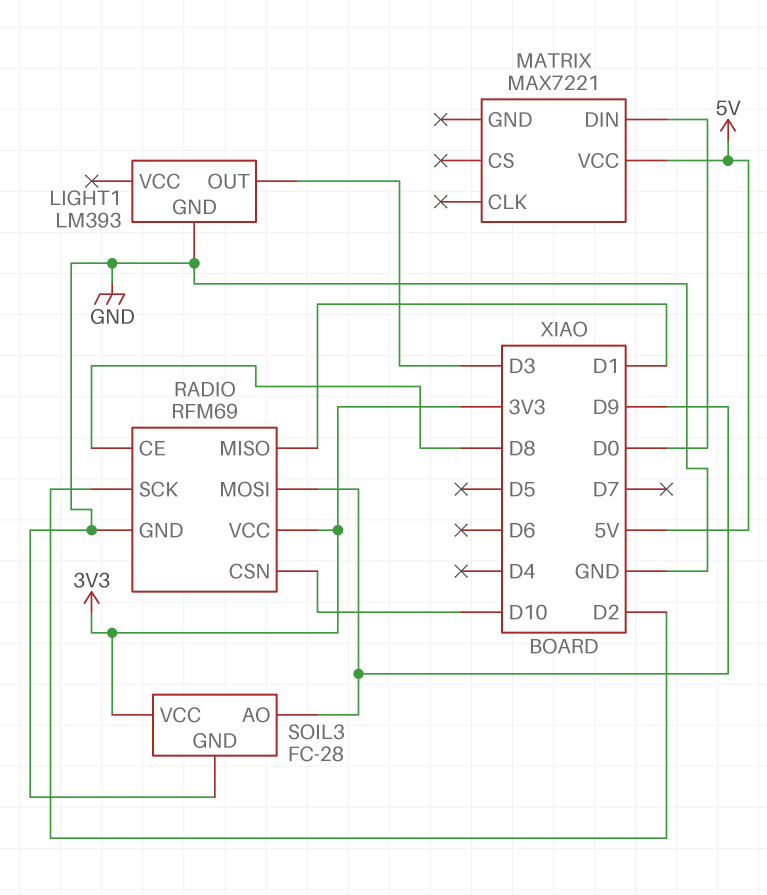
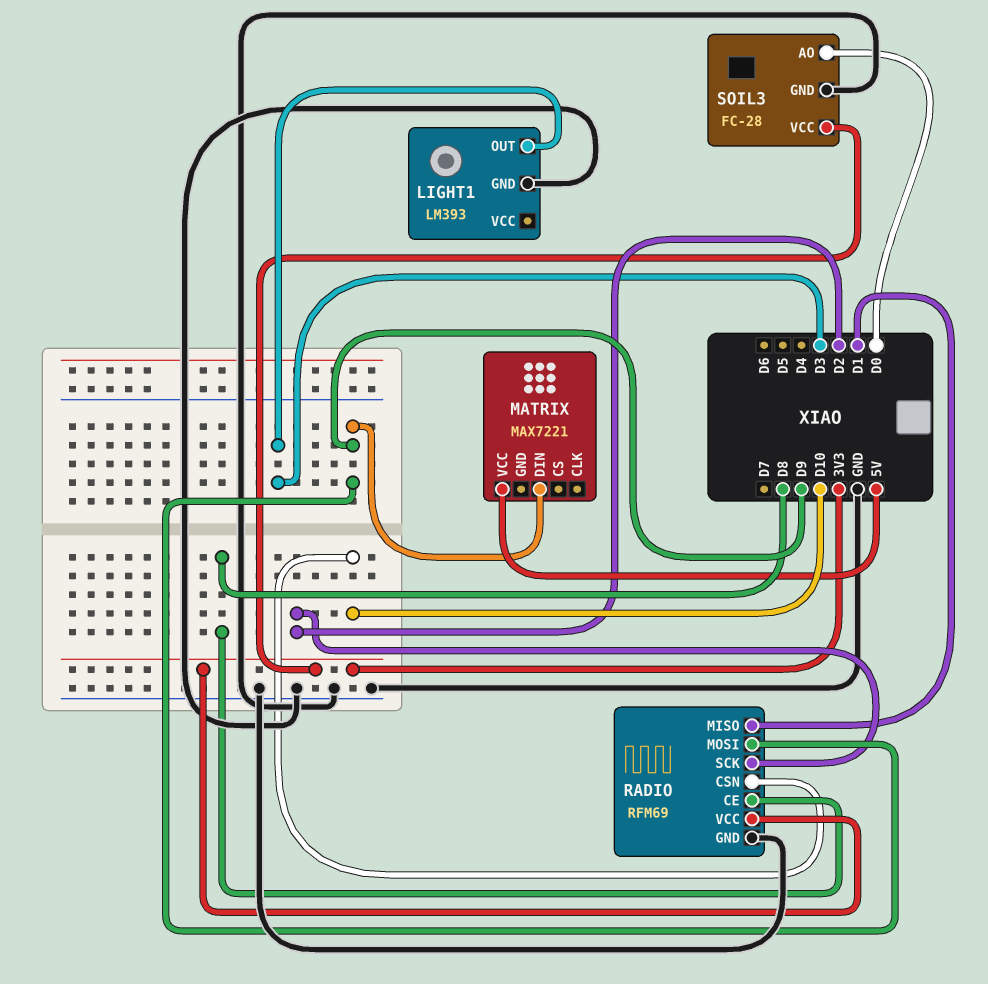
MATRIX pin DIN: D0 -> D9
SOIL3 pin AO: D9 -> D0

